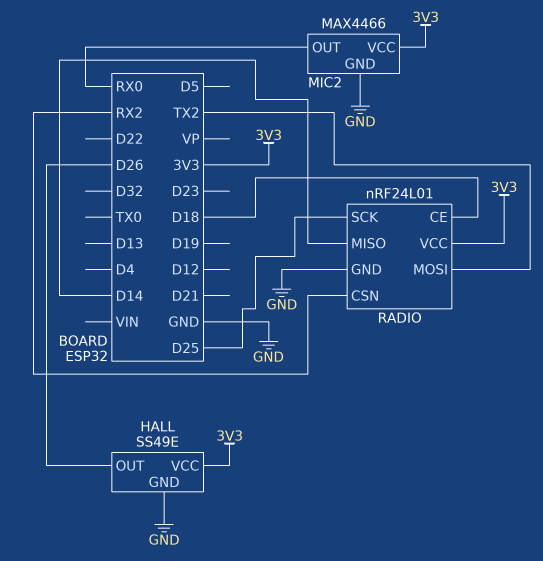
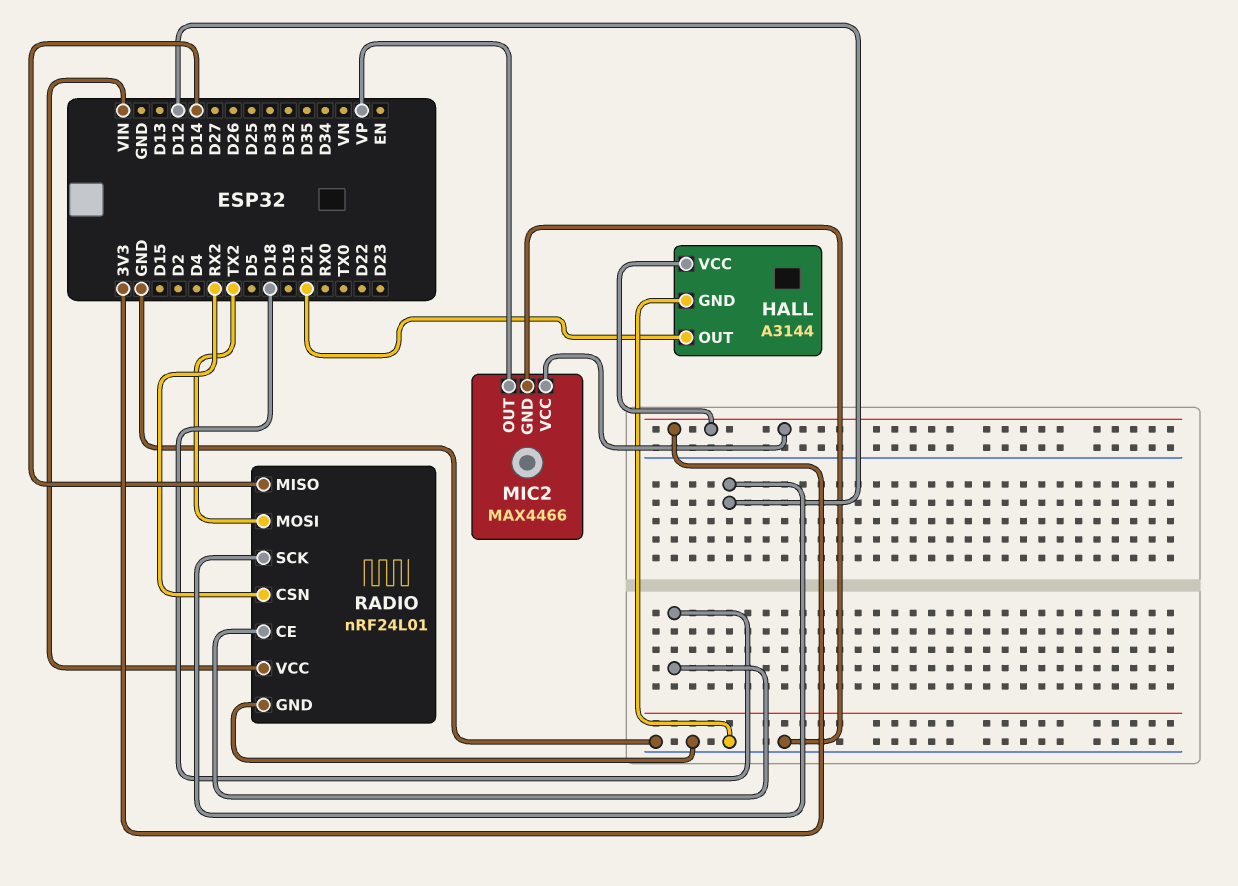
HALL: SS49E -> A3144
HALL pin OUT: D26 -> D21
MIC2 pin OUT: RX0 -> VP
RADIO pin SCK: D25 -> D12
RADIO pin VCC: 3V3 -> VIN

